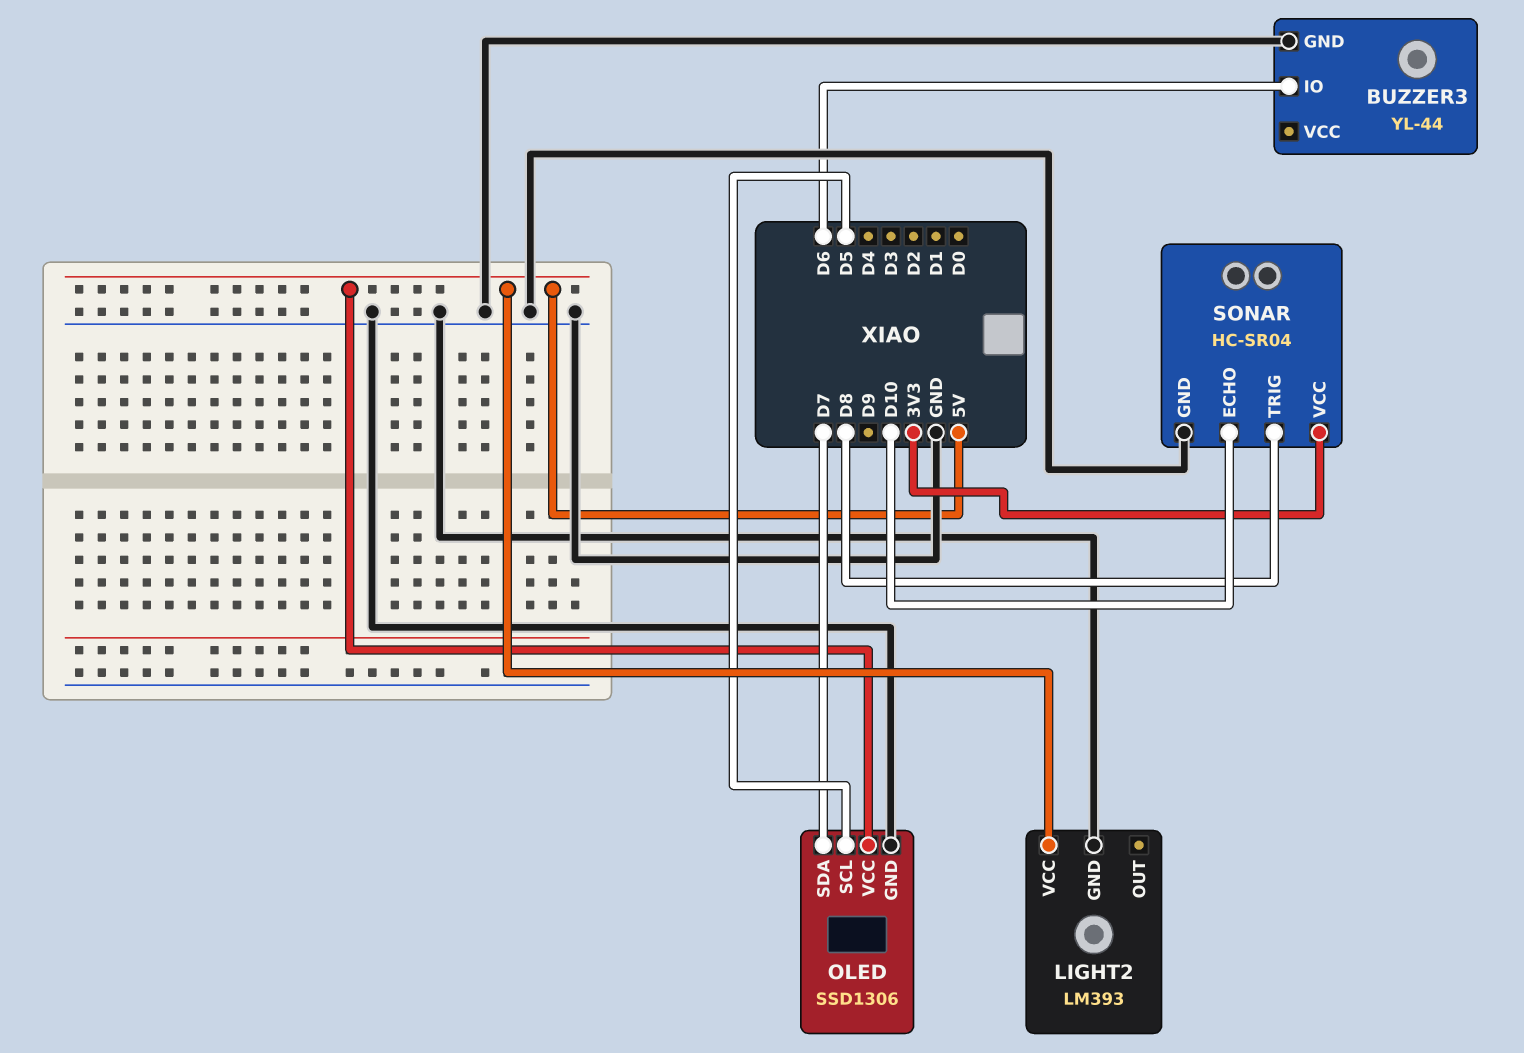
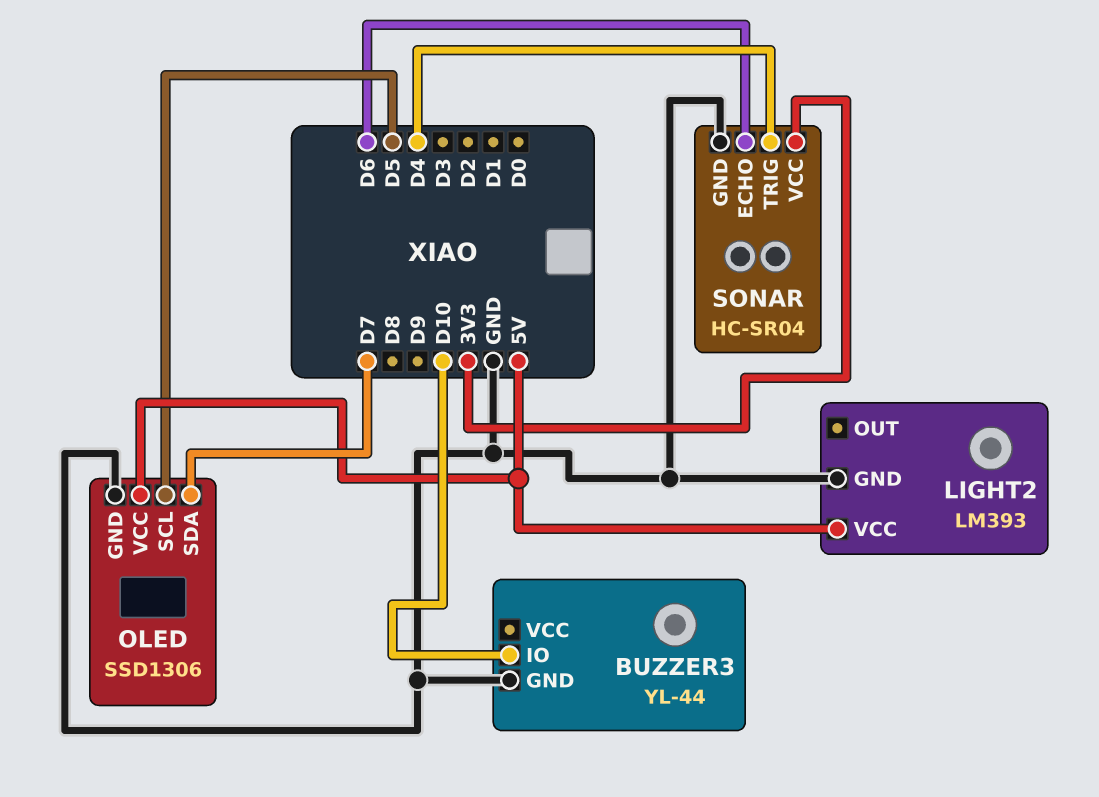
BUZZER3 pin IO: D6 -> D10
SONAR pin ECHO: D10 -> D6
SONAR pin TRIG: D8 -> D4

